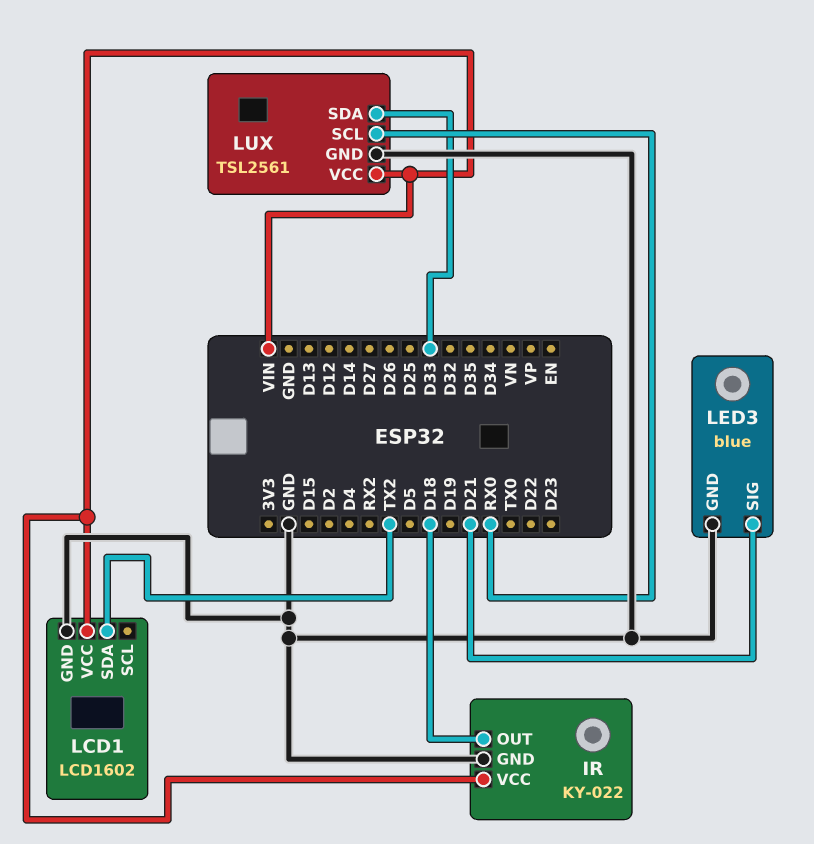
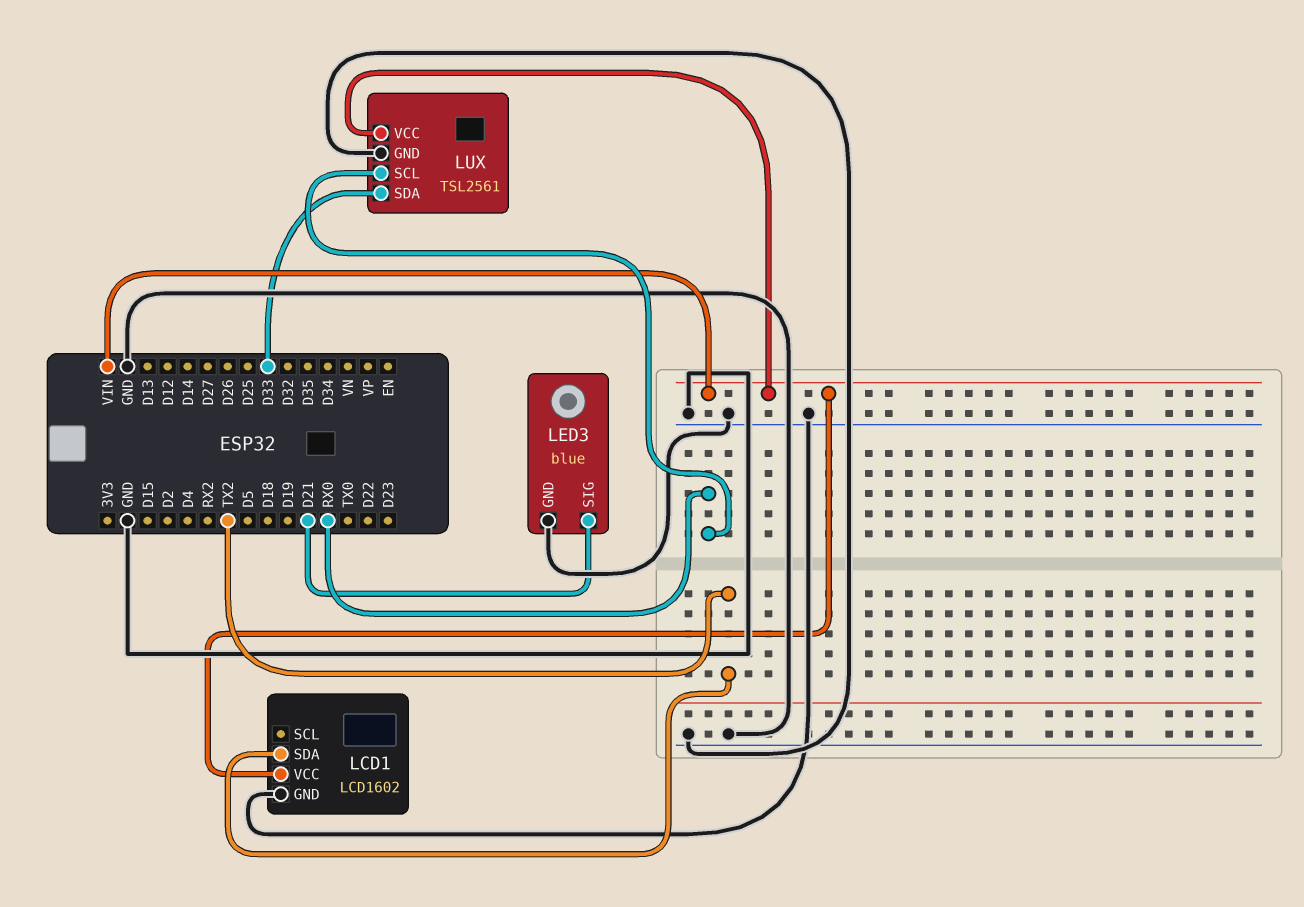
IR: KY-022 -> none
IR pin GND: GND -> none
IR pin OUT: D18 -> none
IR pin VCC: VIN -> none

